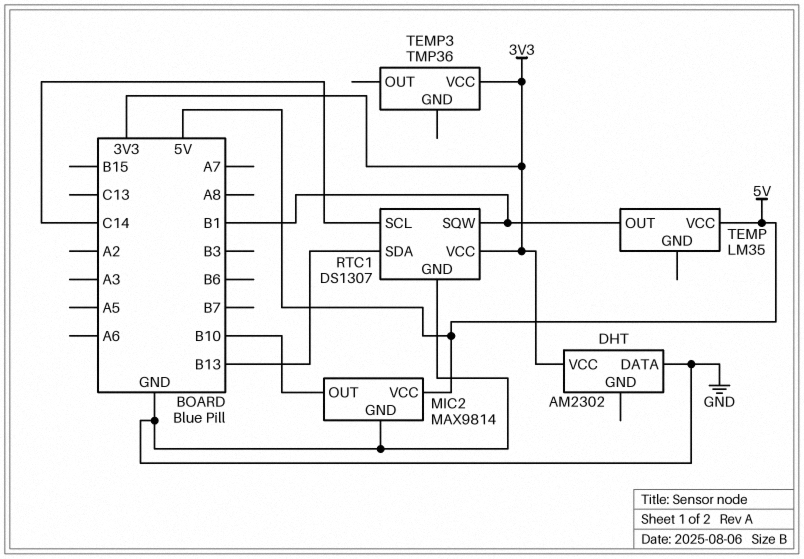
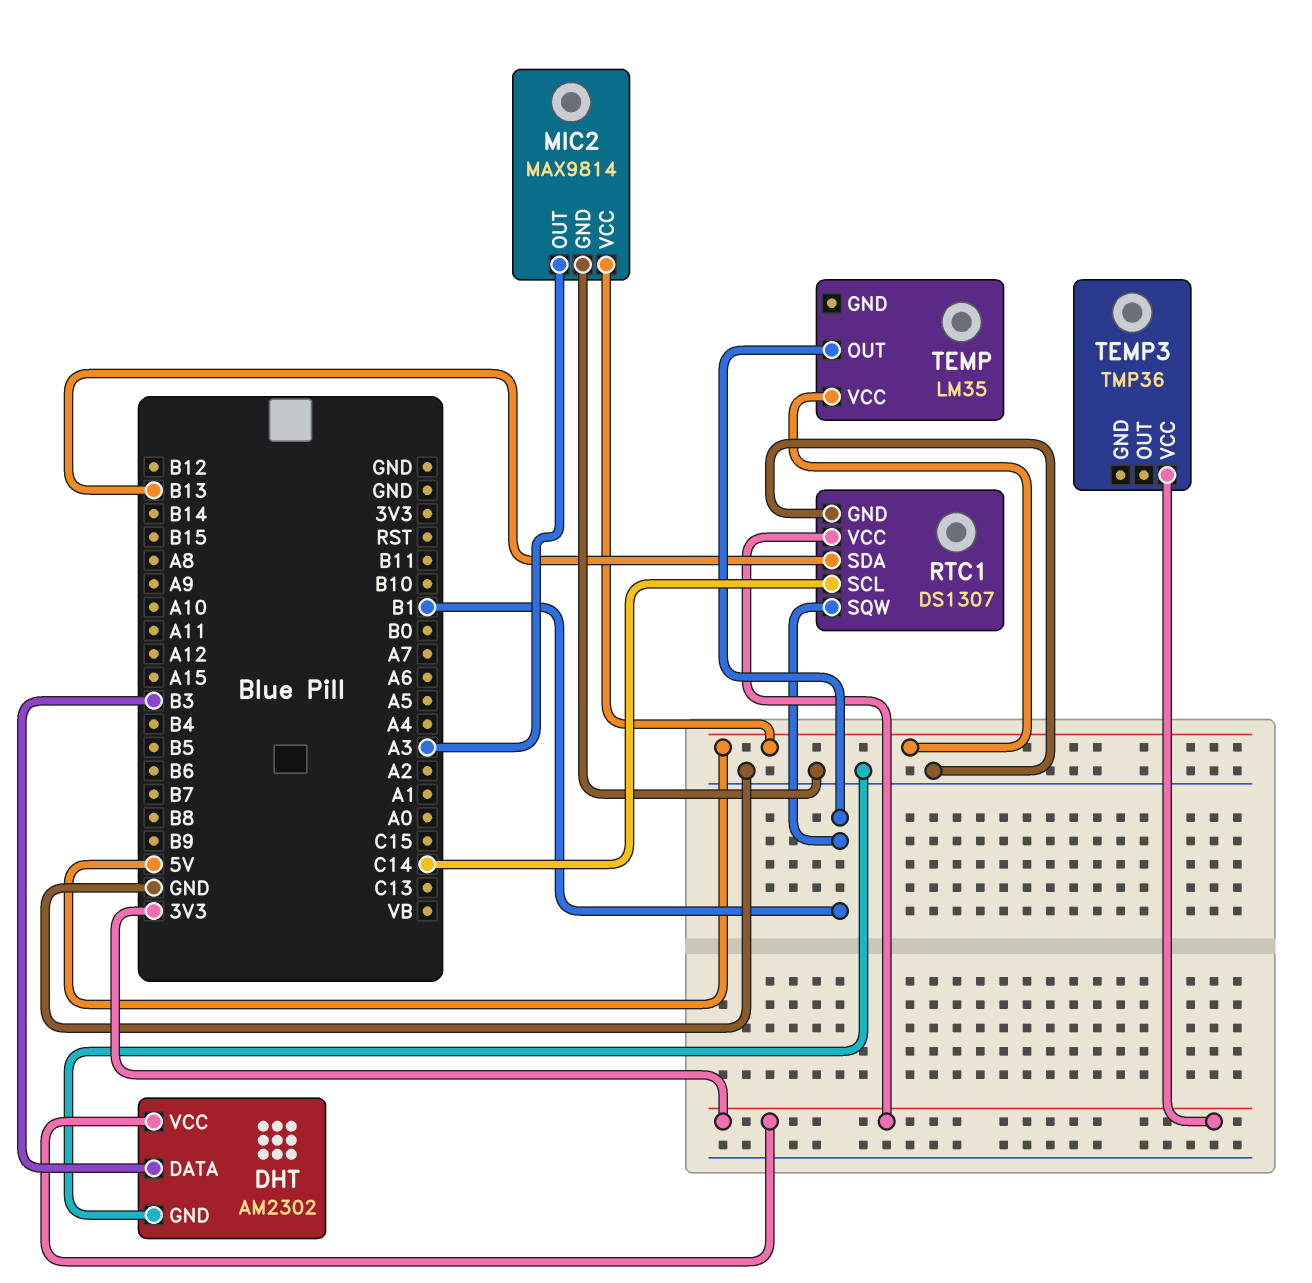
DHT pin DATA: GND -> B3
DHT pin GND: none -> GND
MIC2 pin OUT: B10 -> A3

